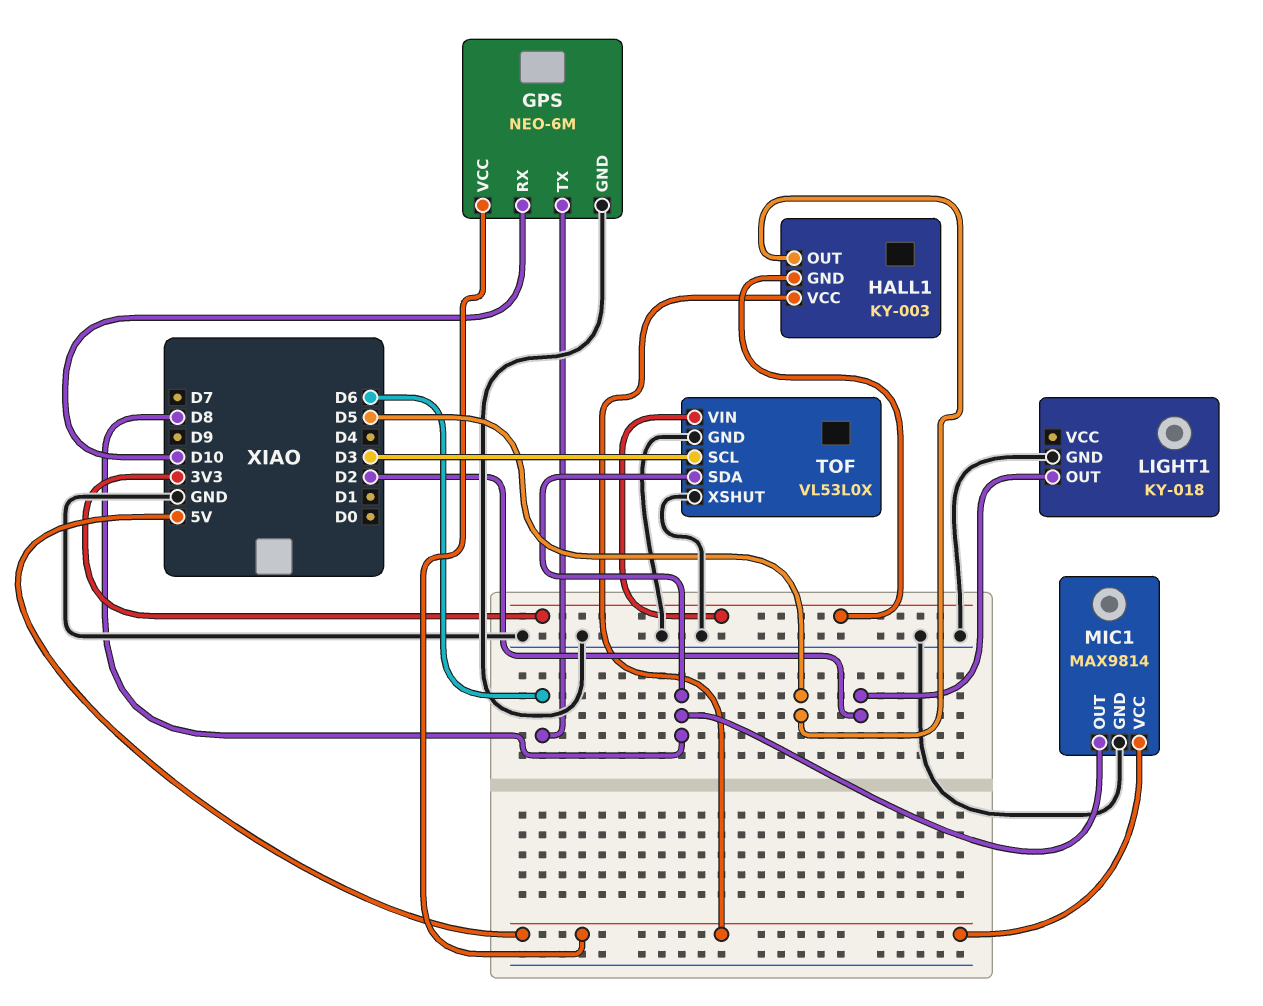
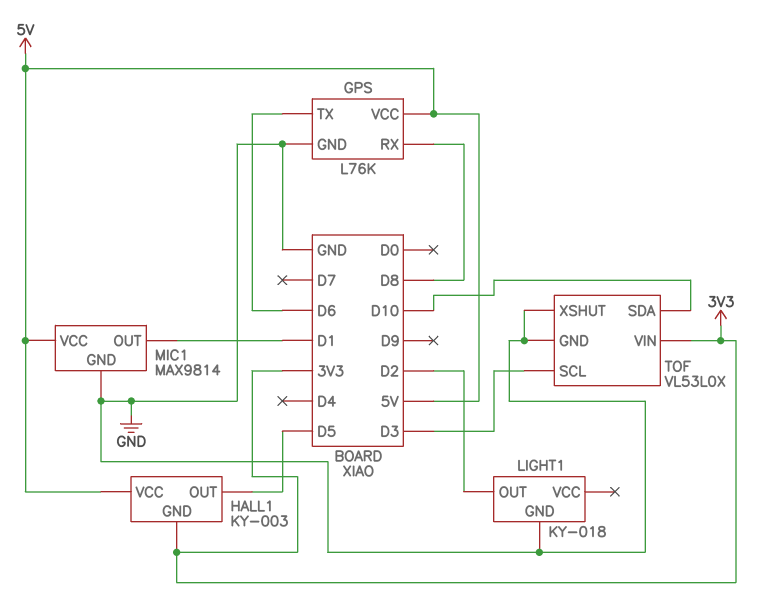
GPS: NEO-6M -> L76K
GPS pin RX: D10 -> D8
MIC1 pin OUT: D8 -> D1
TOF pin SDA: D8 -> D10

